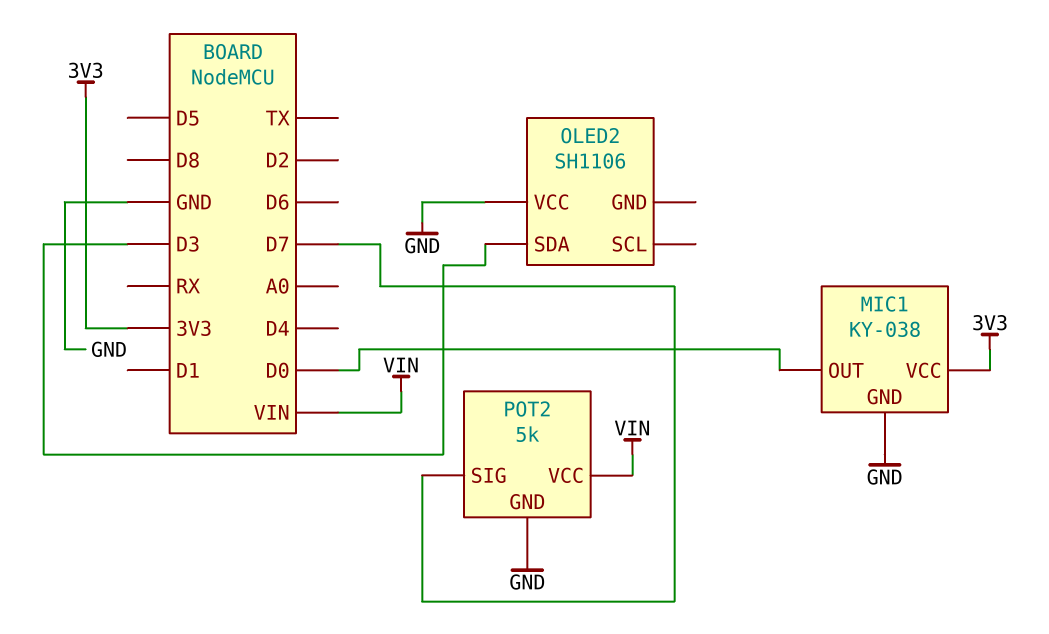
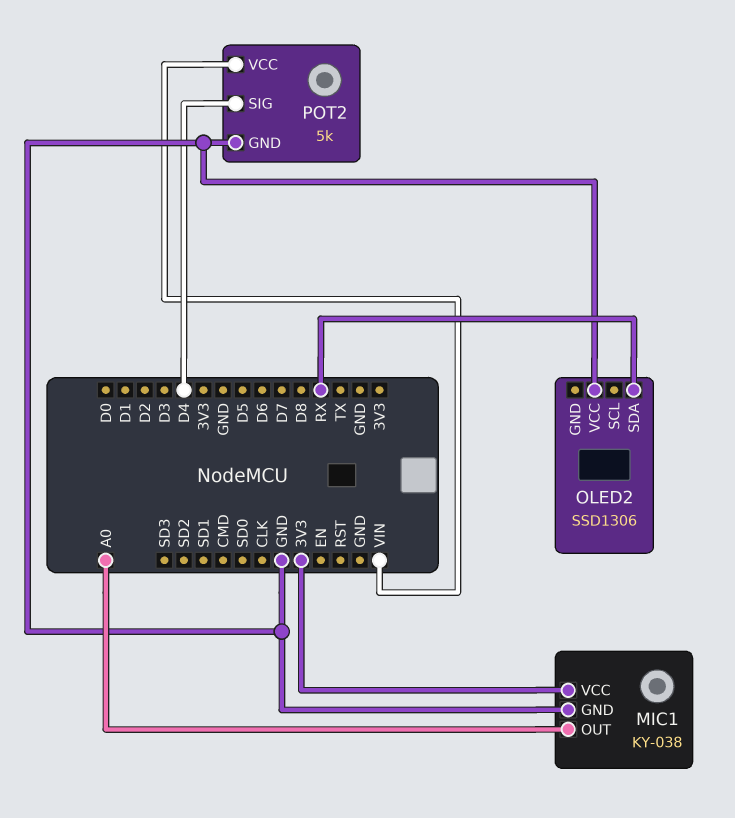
MIC1 pin OUT: D0 -> A0
OLED2: SH1106 -> SSD1306
OLED2 pin SDA: D3 -> RX
POT2 pin SIG: D7 -> D4

